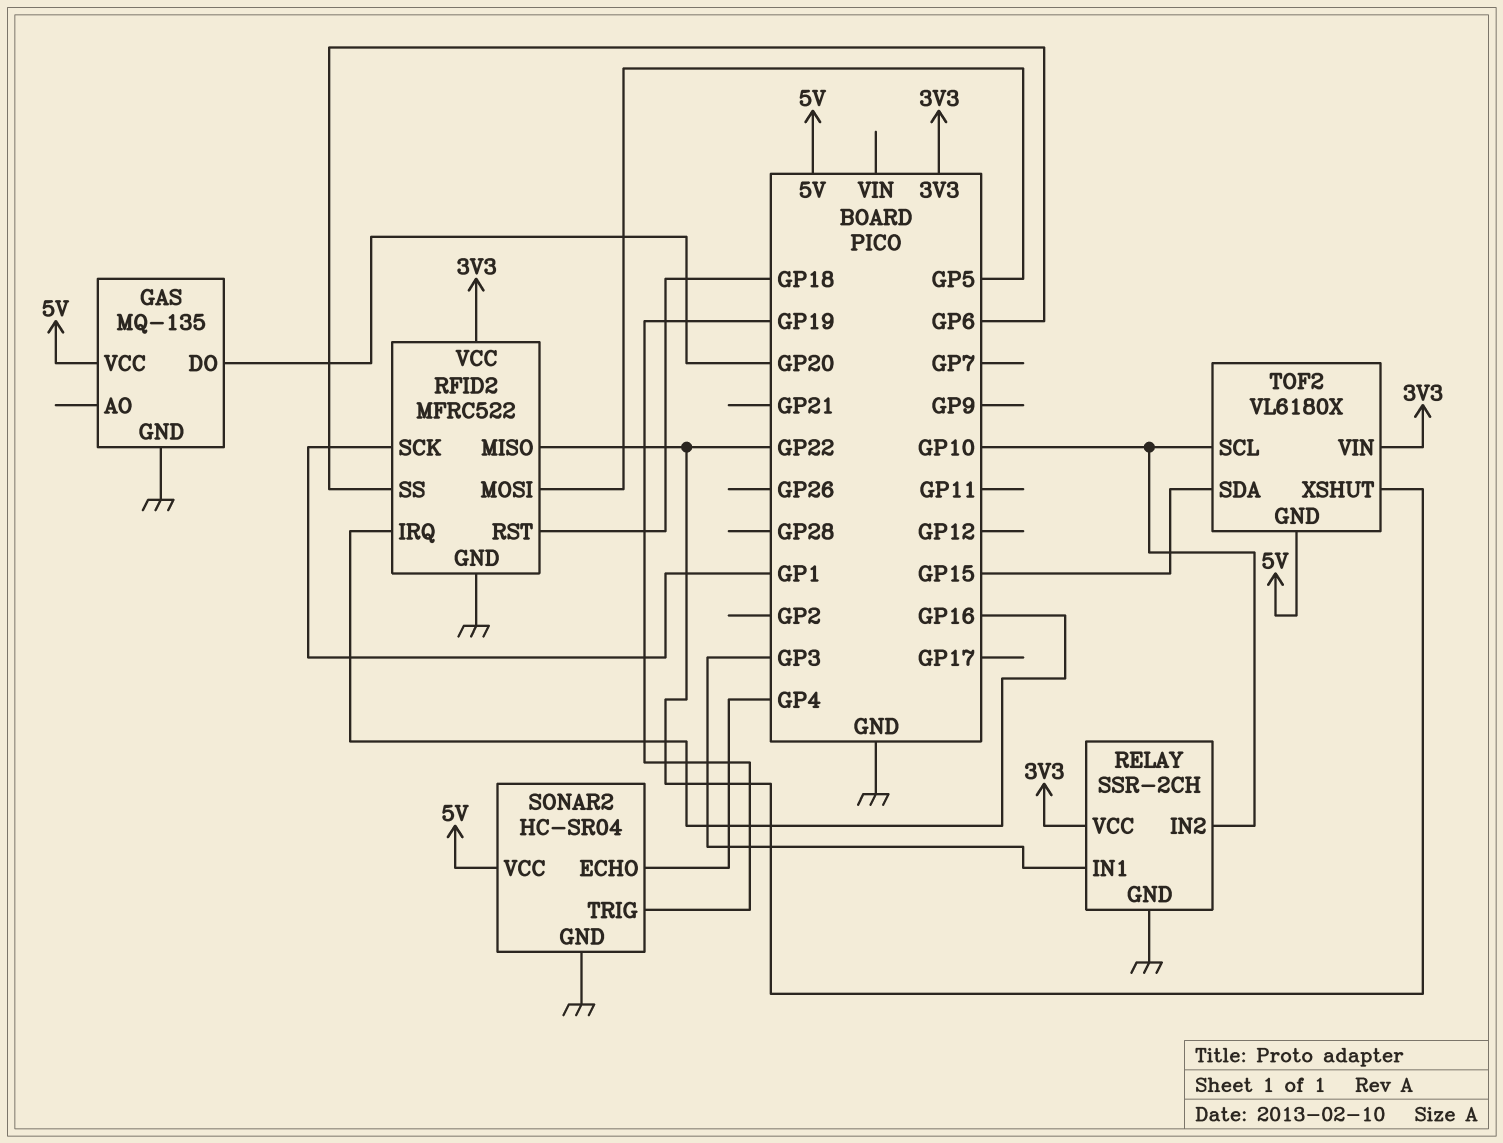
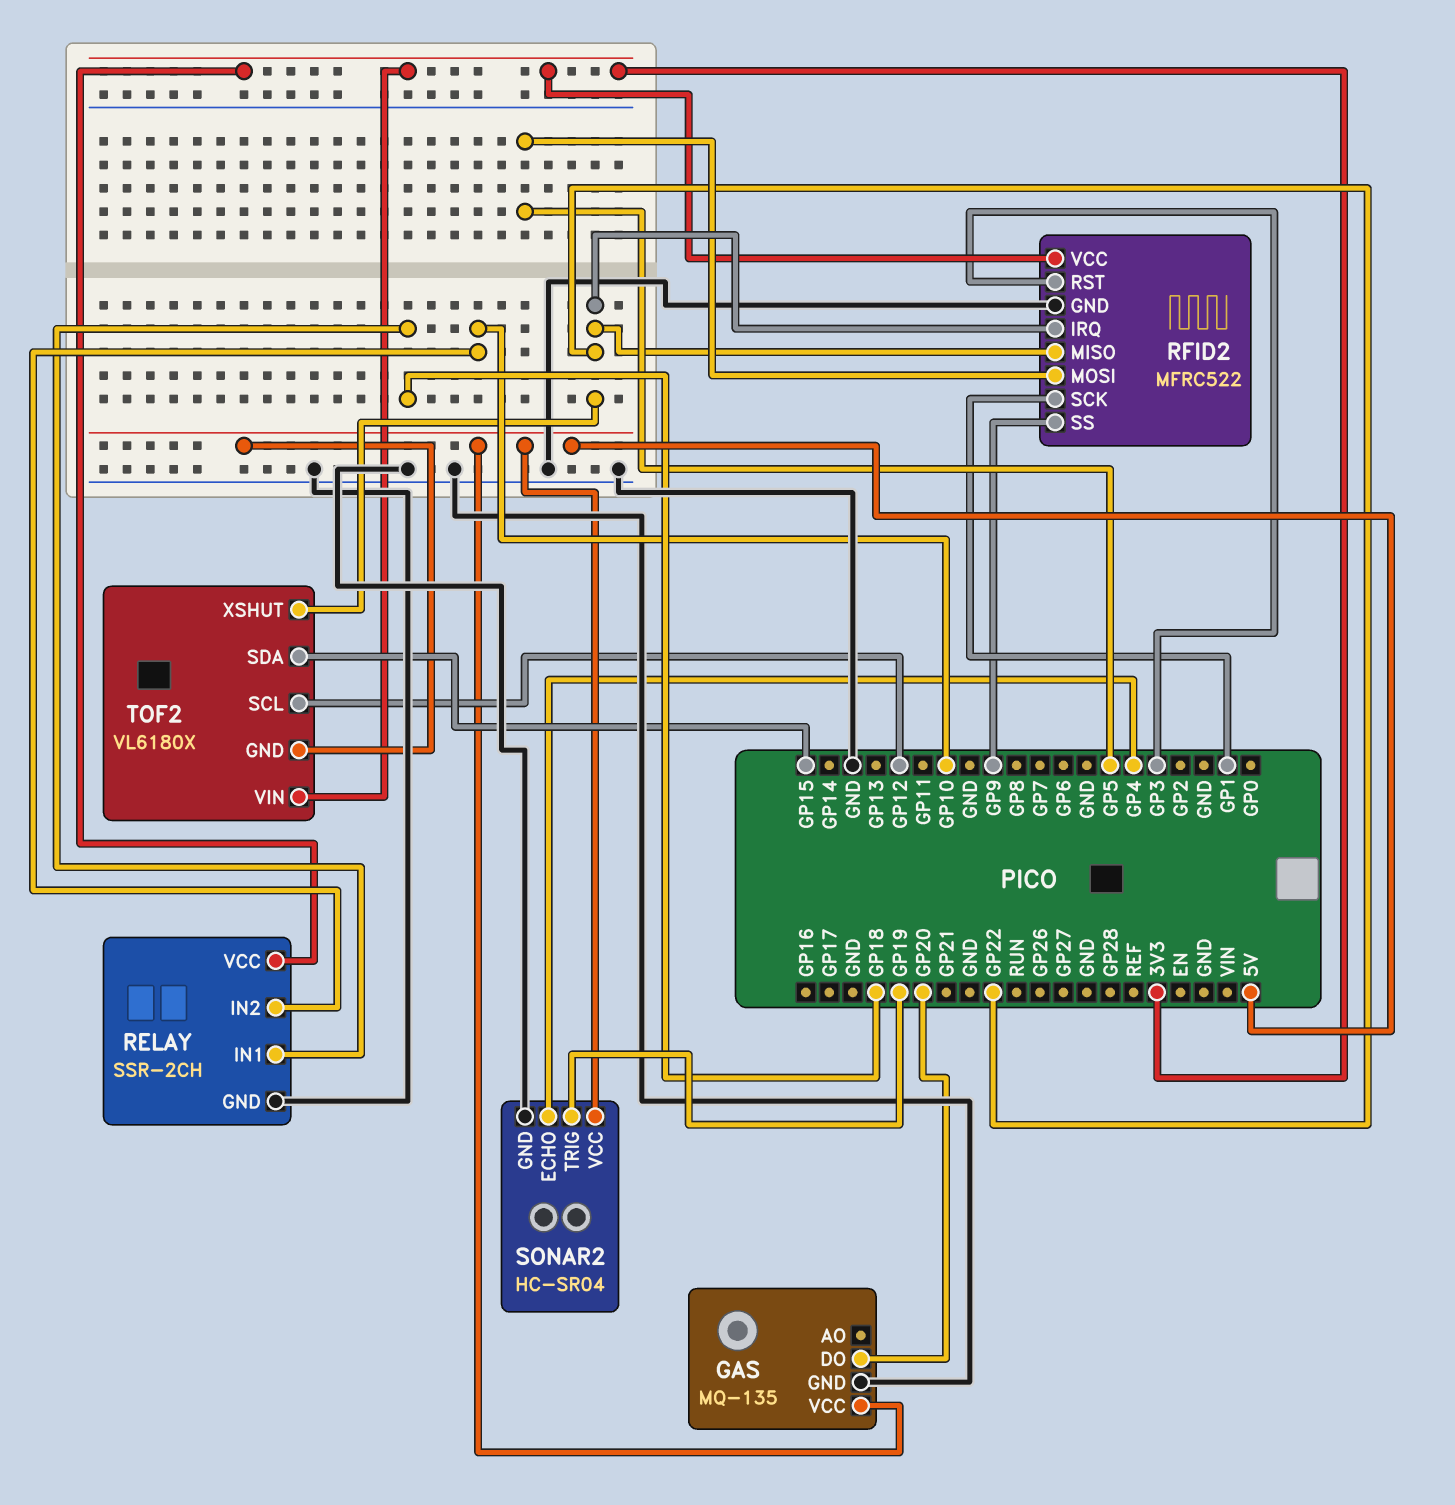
RELAY pin IN1: GP3 -> GP18
RFID2 pin IRQ: GP16 -> GP22
RFID2 pin RST: GP18 -> GP3
RFID2 pin SS: GP6 -> GP9
TOF2 pin SCL: GP10 -> GP12

